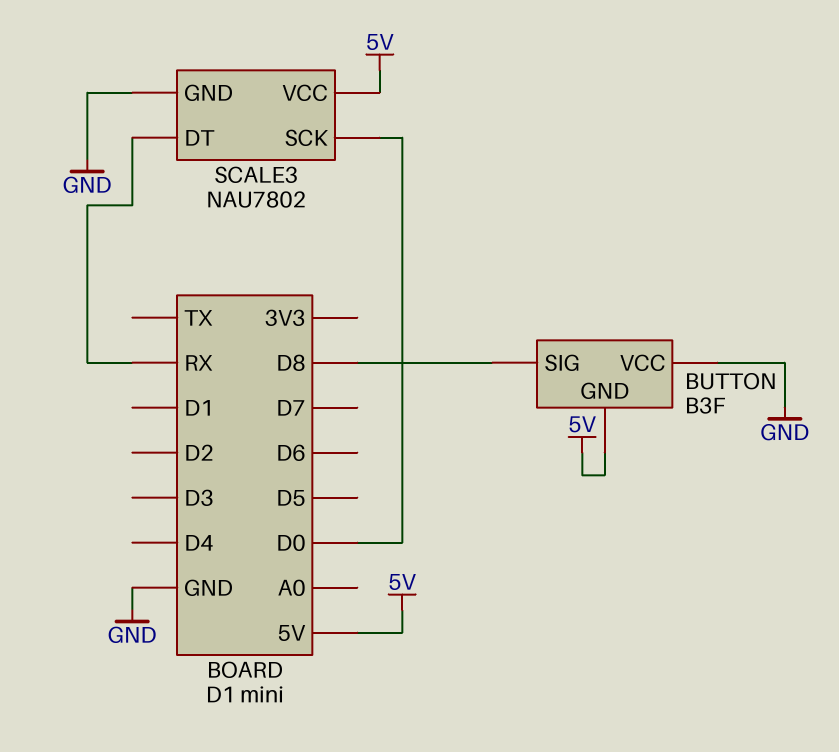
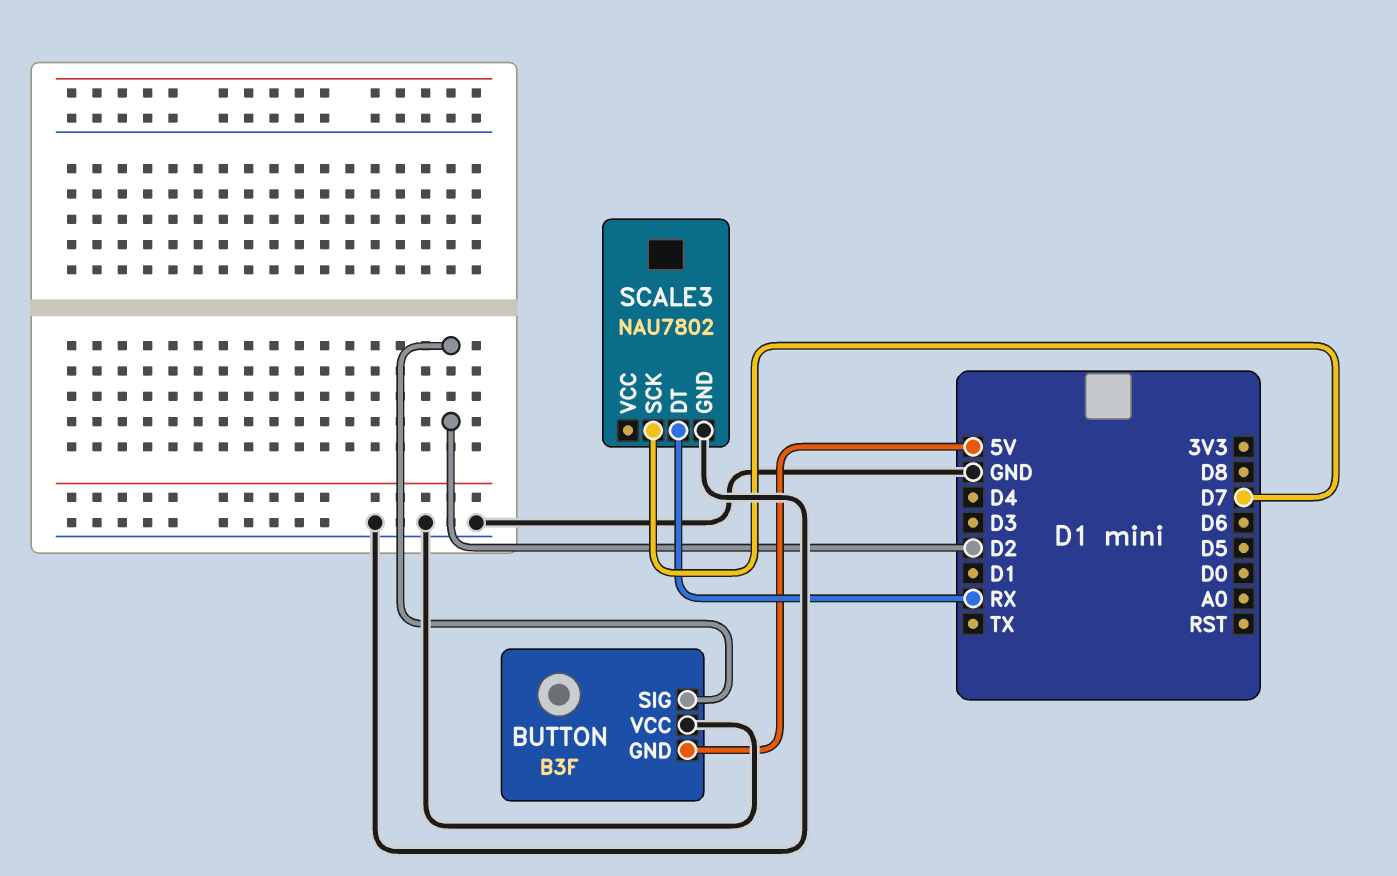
BUTTON pin SIG: D8 -> D2
SCALE3 pin SCK: D0 -> D7
SCALE3 pin VCC: 5V -> none

